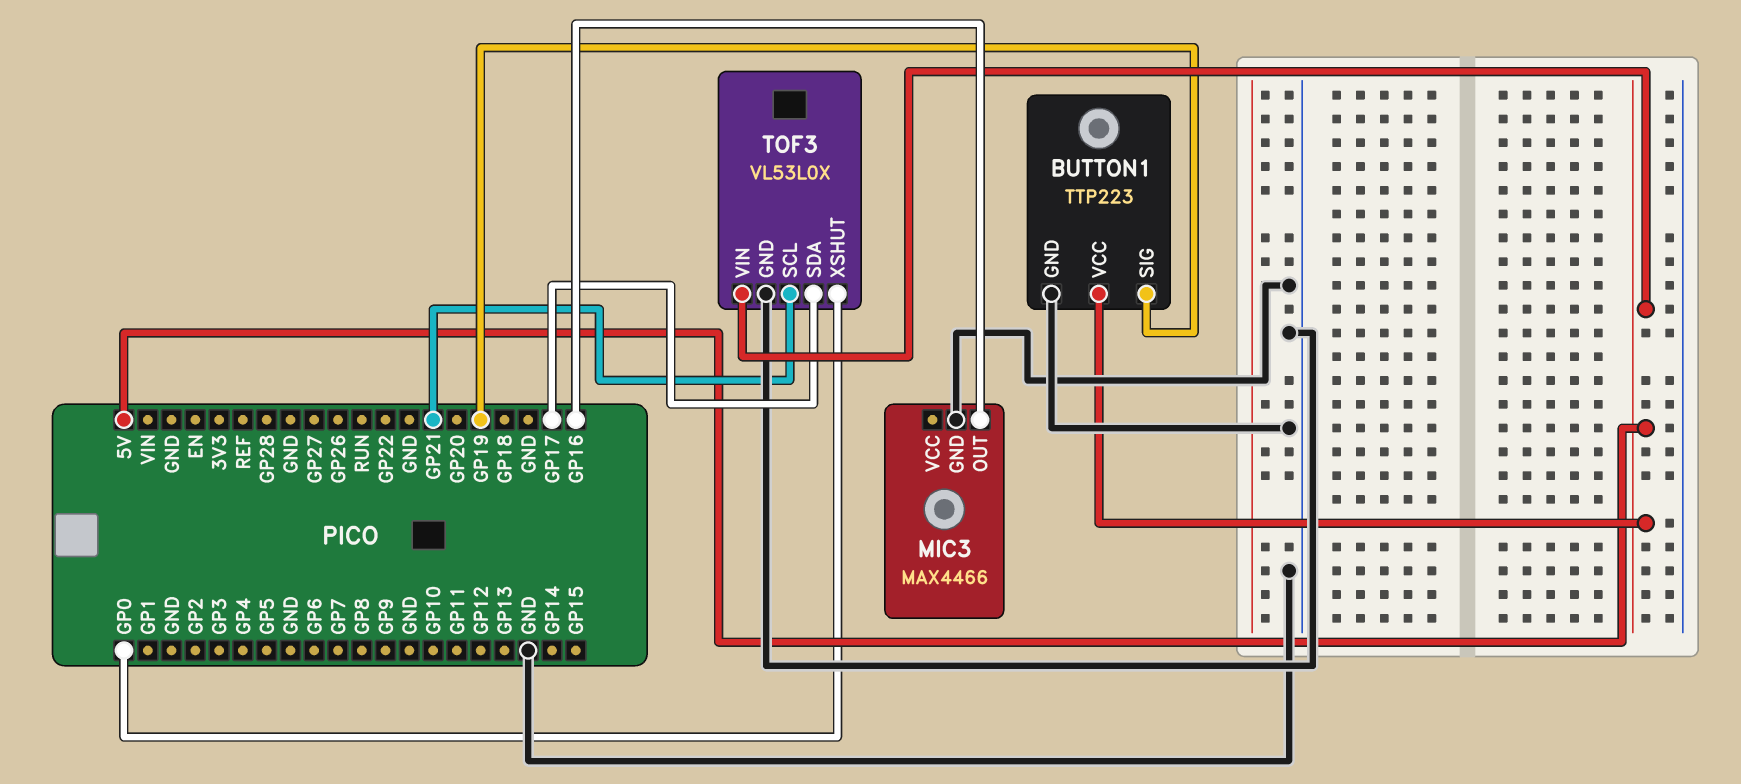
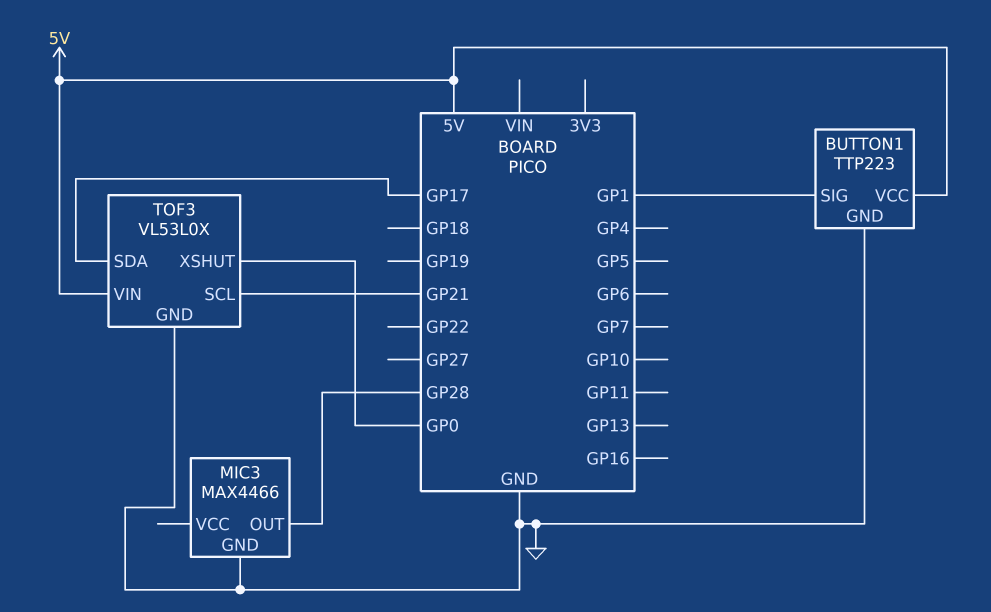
BUTTON1 pin SIG: GP19 -> GP1
MIC3 pin OUT: GP16 -> GP28

